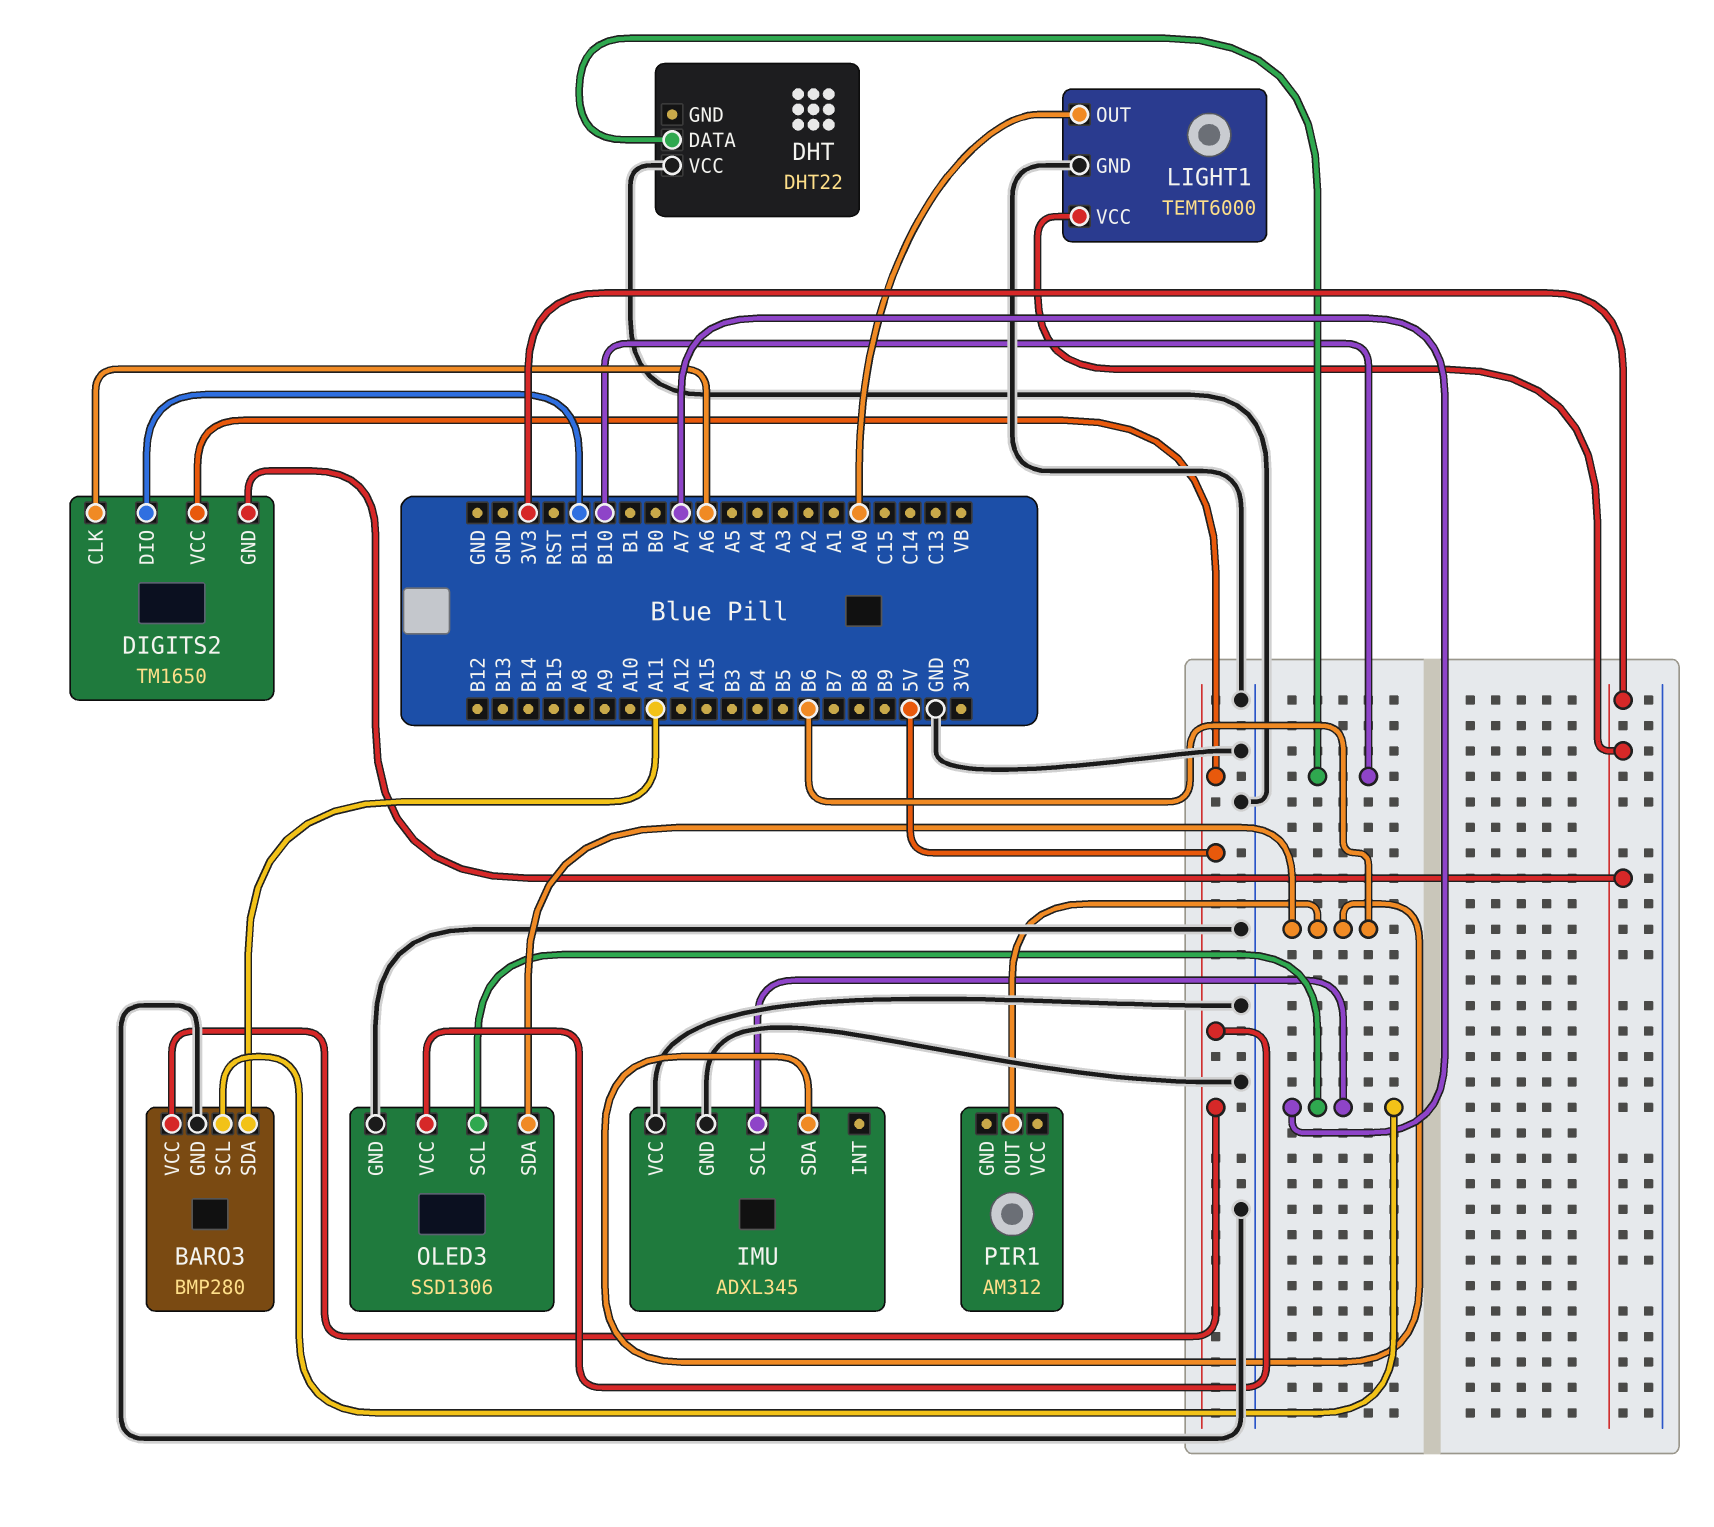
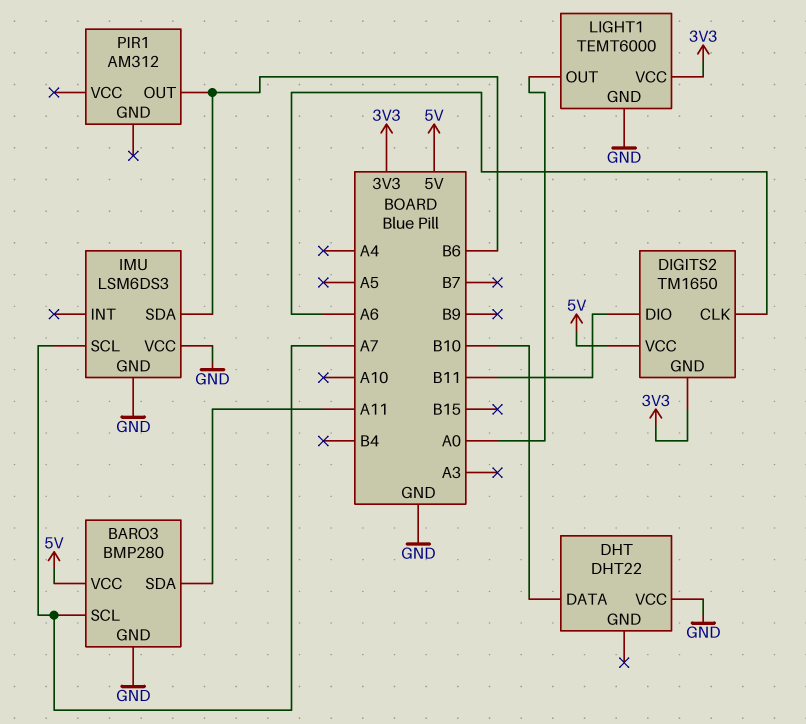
IMU: ADXL345 -> LSM6DS3
OLED3: SSD1306 -> none
OLED3 pin GND: GND -> none
OLED3 pin SCL: A7 -> none
OLED3 pin SDA: B6 -> none
OLED3 pin VCC: 5V -> none

